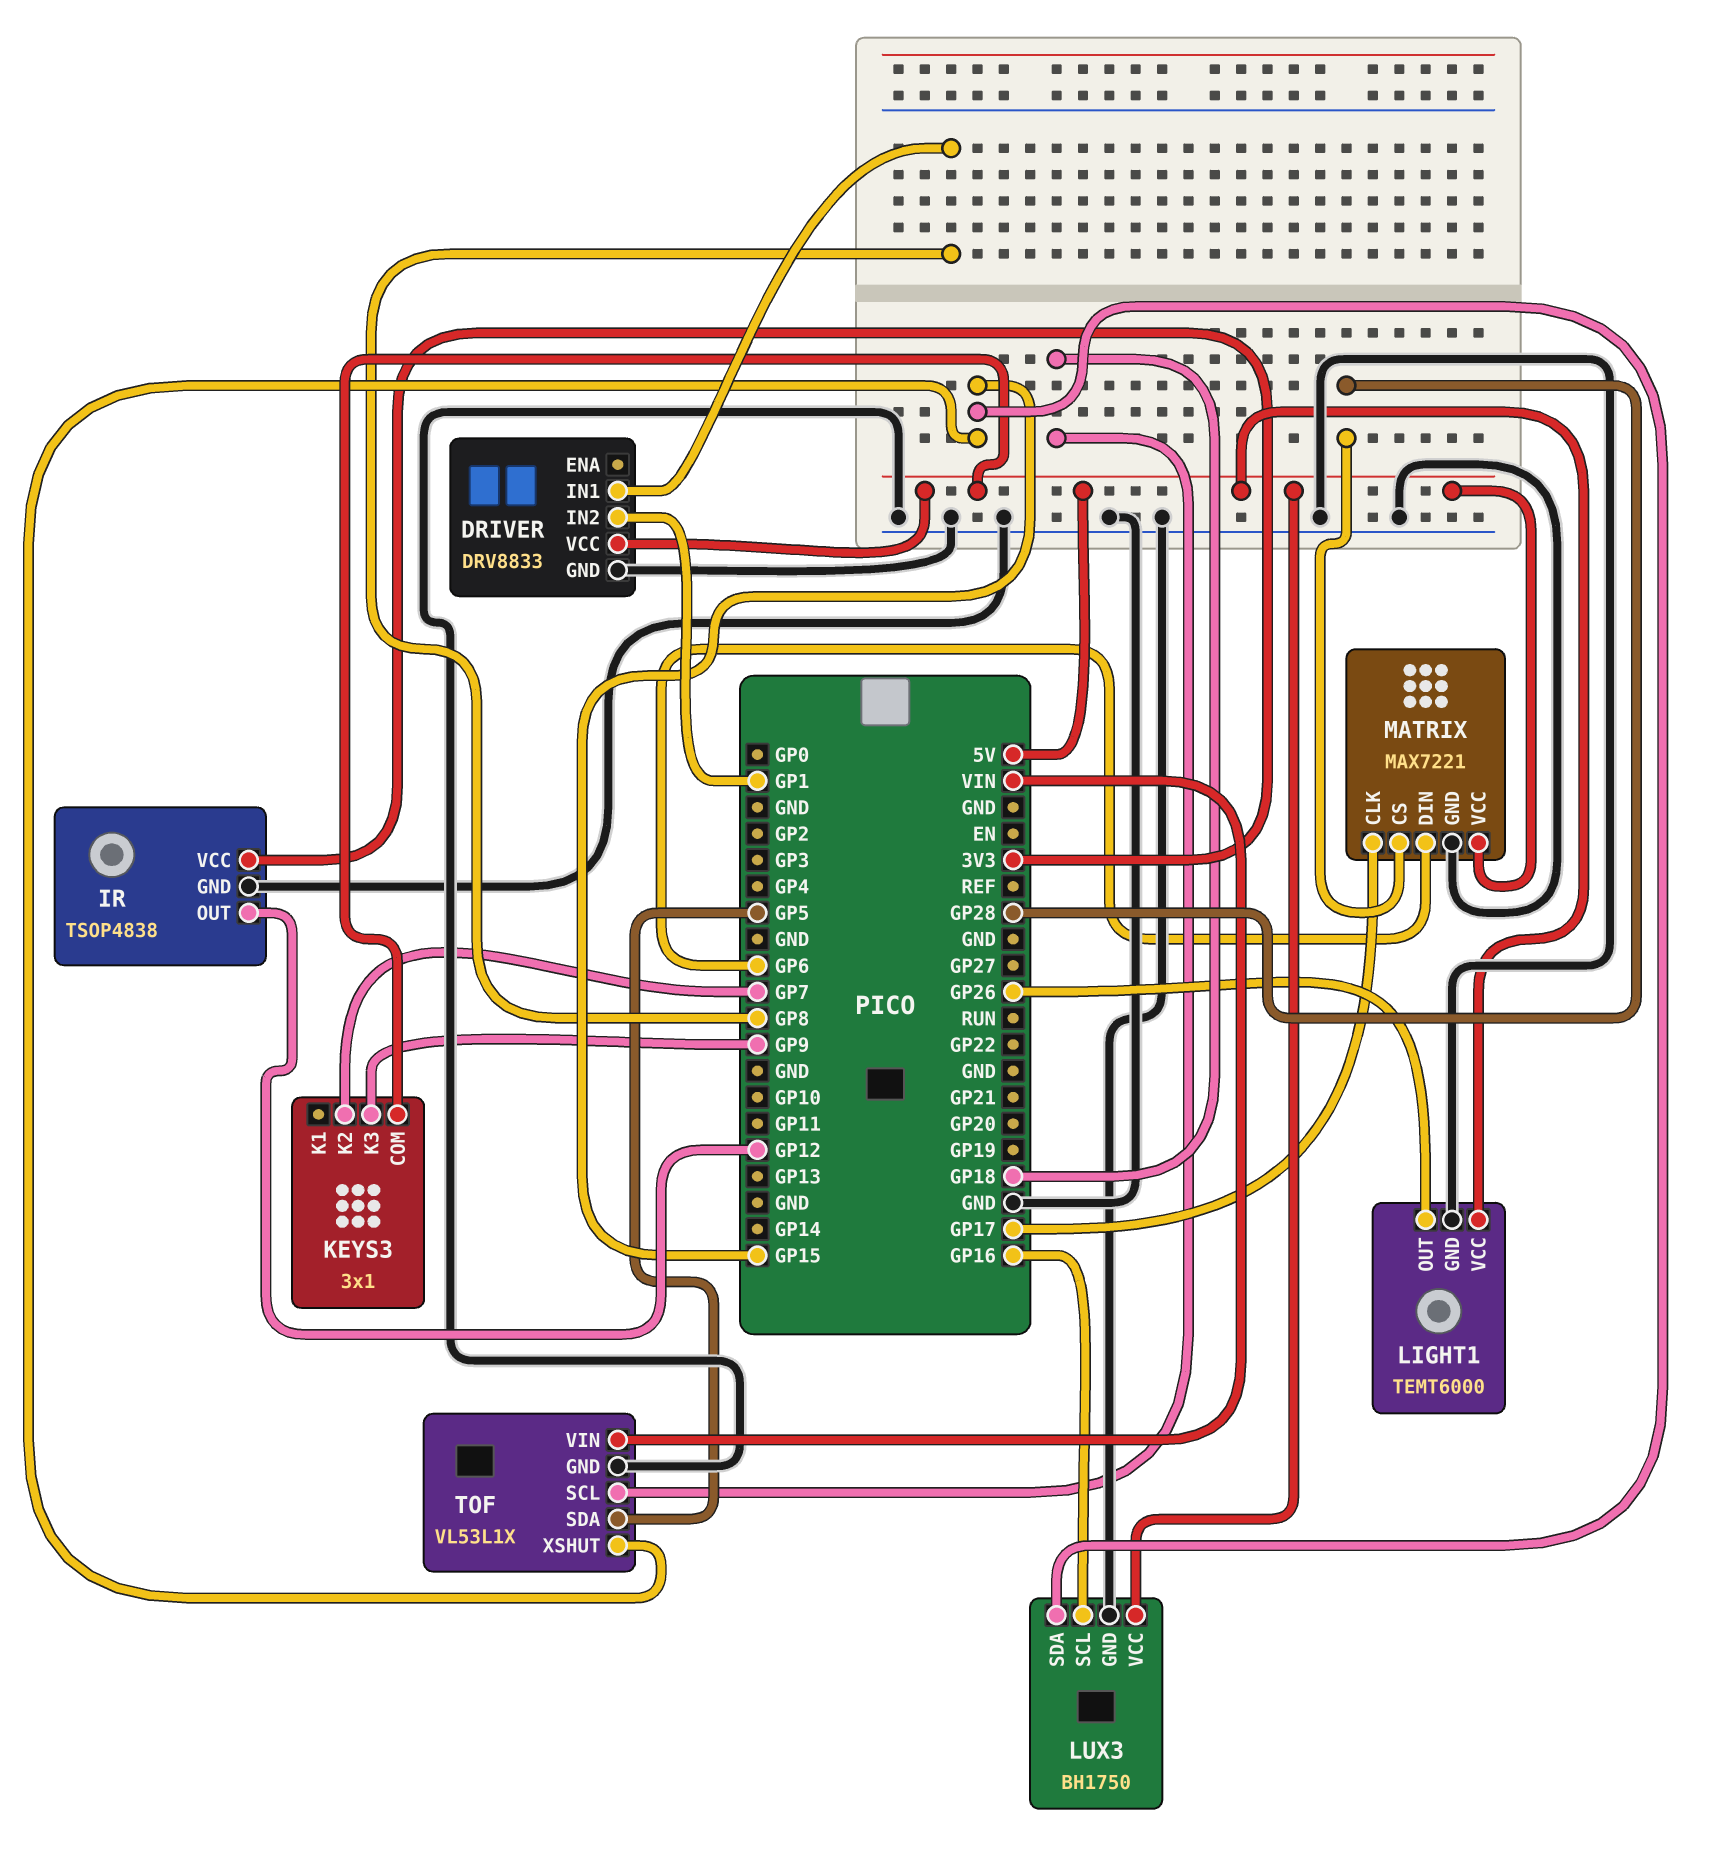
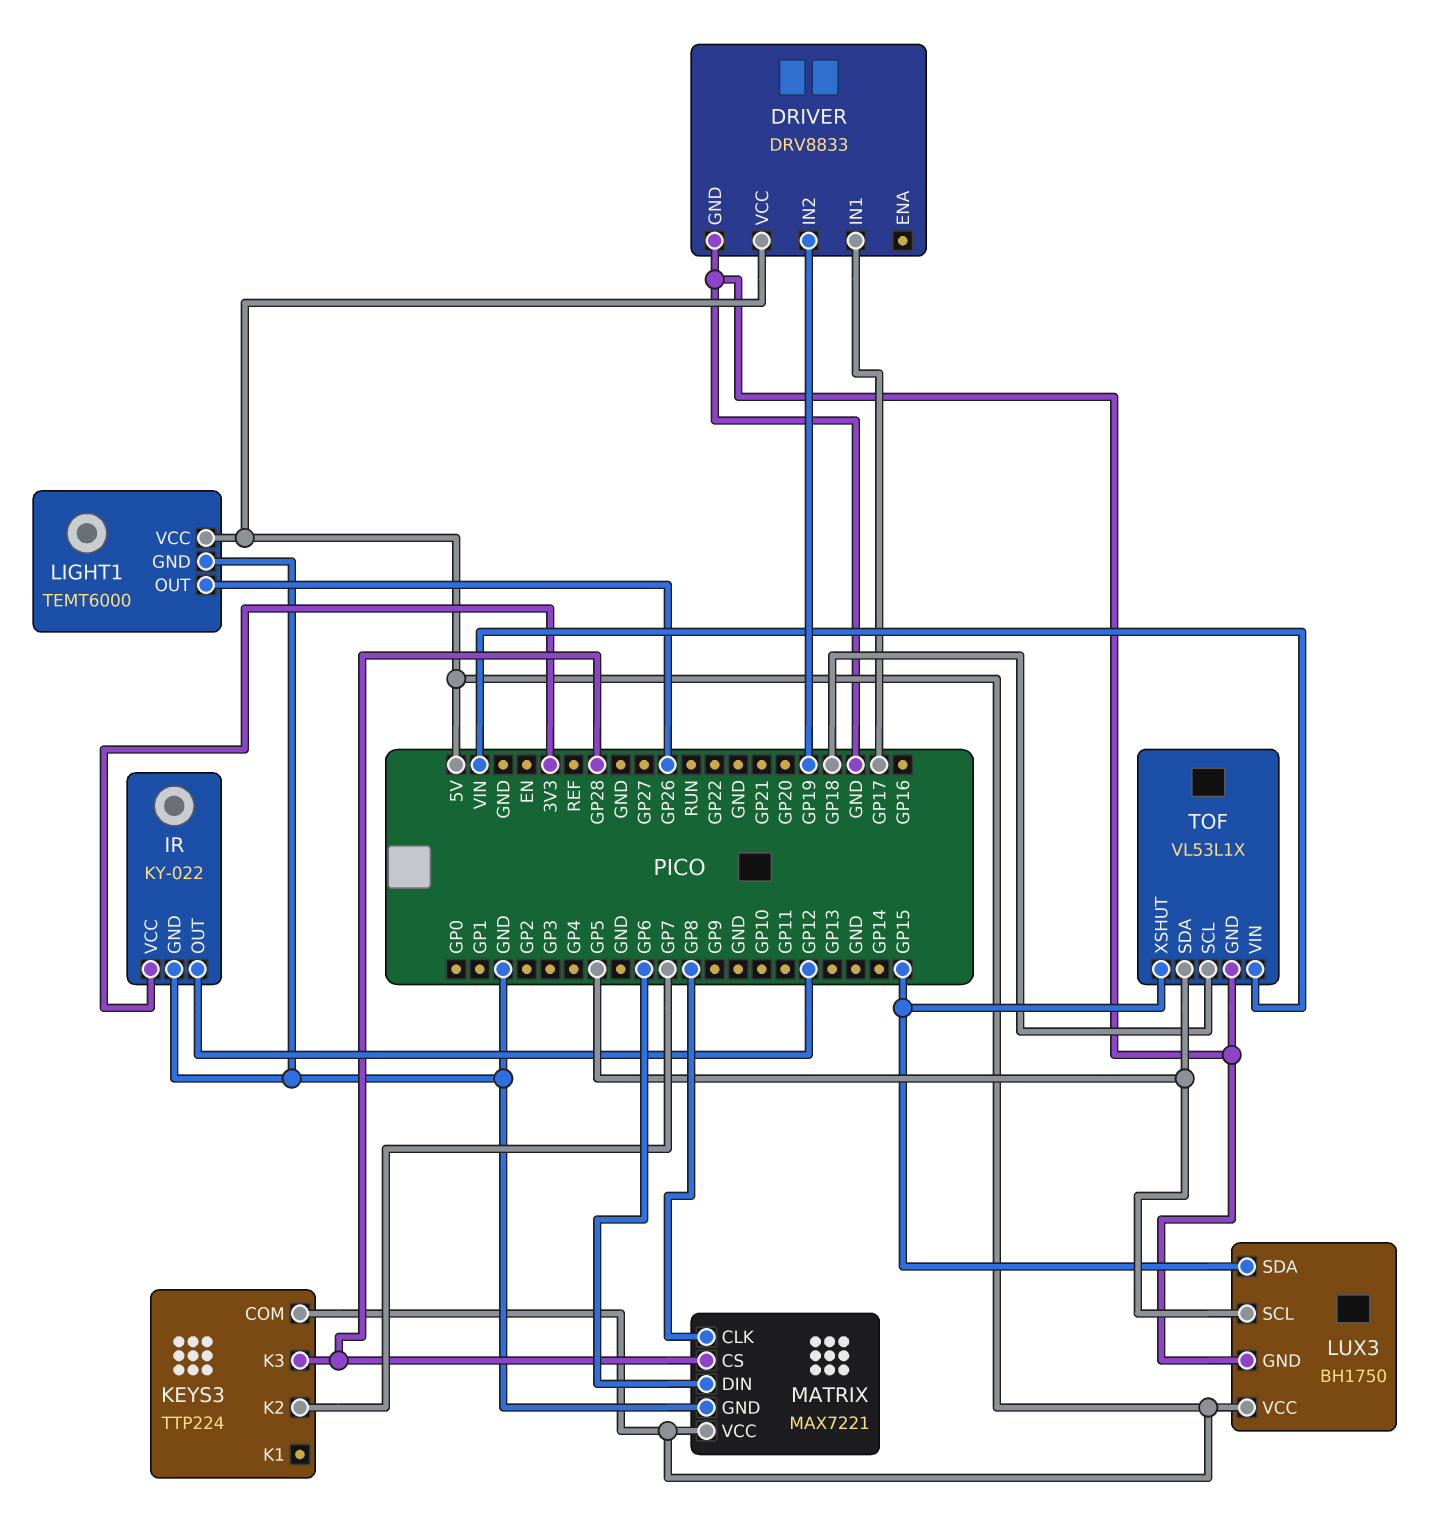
DRIVER pin IN1: GP8 -> GP17
DRIVER pin IN2: GP1 -> GP19
IR: TSOP4838 -> KY-022
KEYS3: 3x1 -> TTP224
KEYS3 pin K3: GP9 -> GP28
LUX3 pin SCL: GP16 -> GP5
MATRIX pin CLK: GP17 -> GP8

